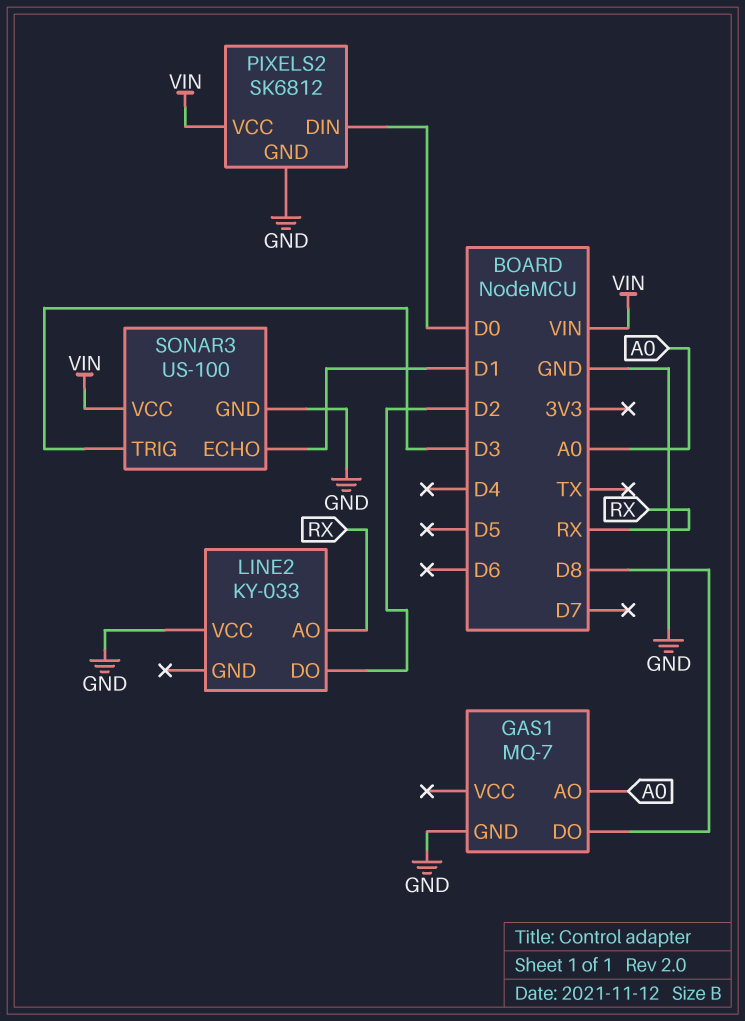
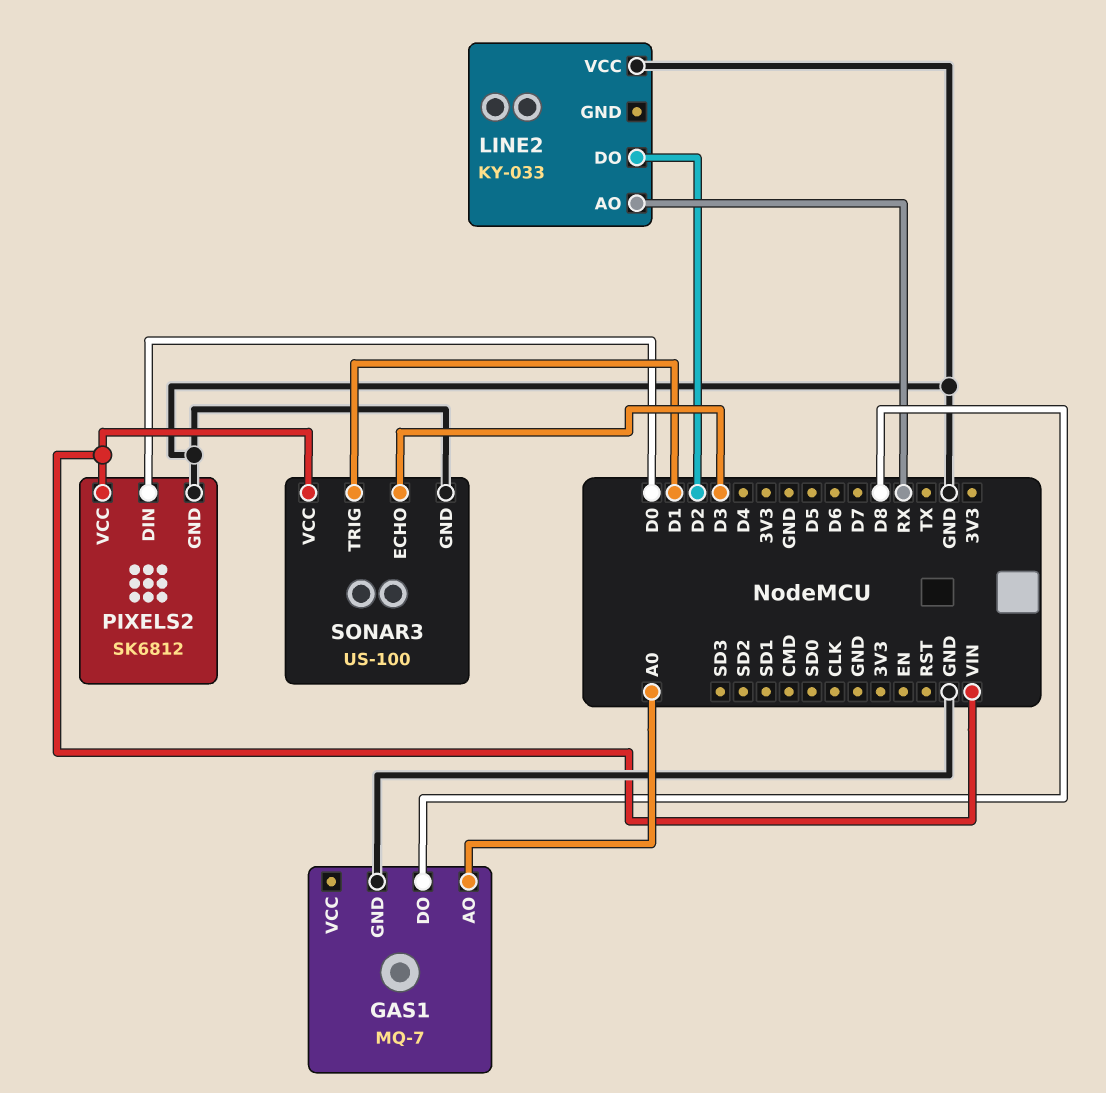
SONAR3 pin ECHO: D1 -> D3
SONAR3 pin TRIG: D3 -> D1

